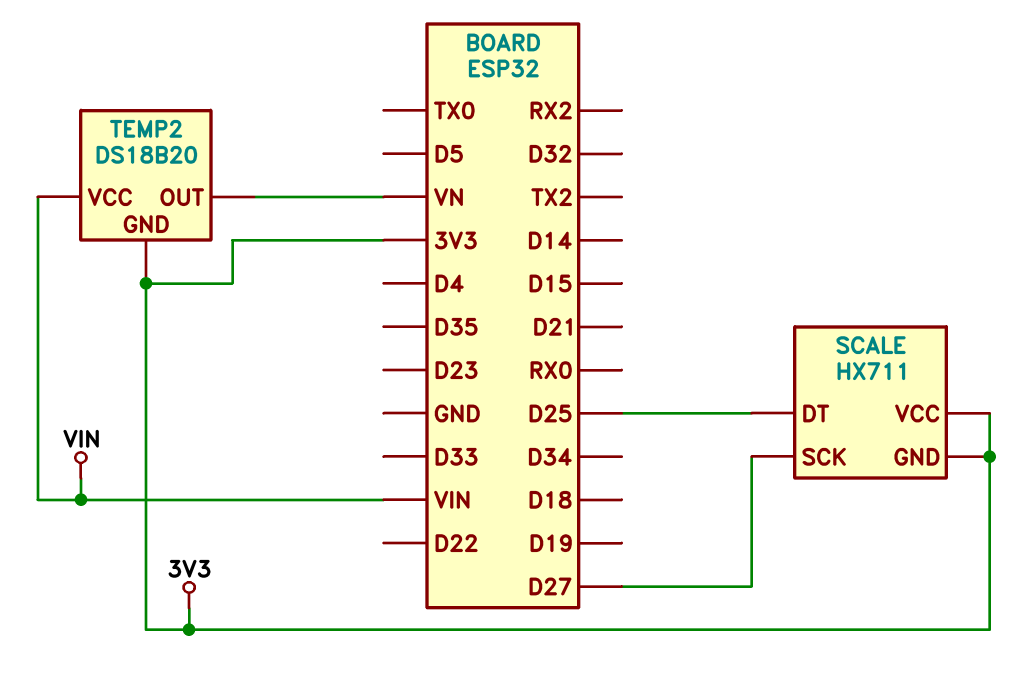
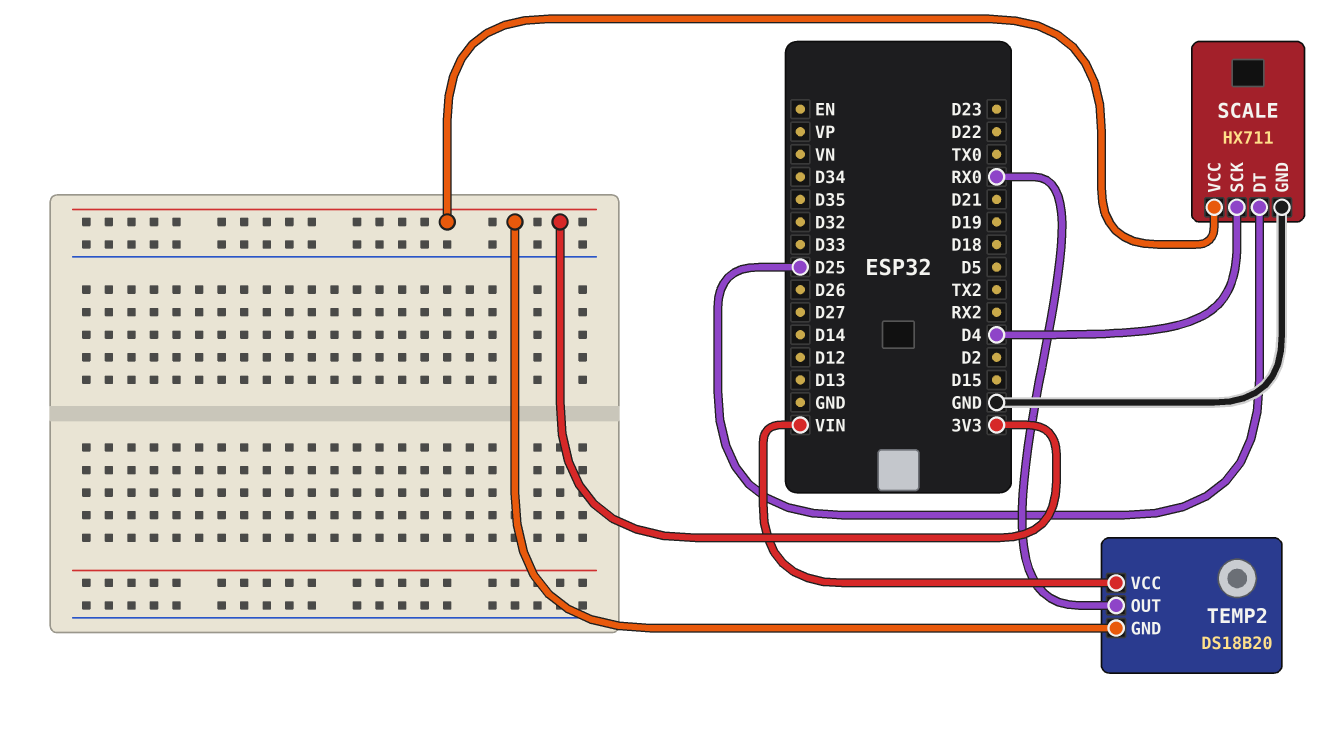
SCALE pin GND: 3V3 -> GND
SCALE pin SCK: D27 -> D4
TEMP2 pin OUT: VN -> RX0

